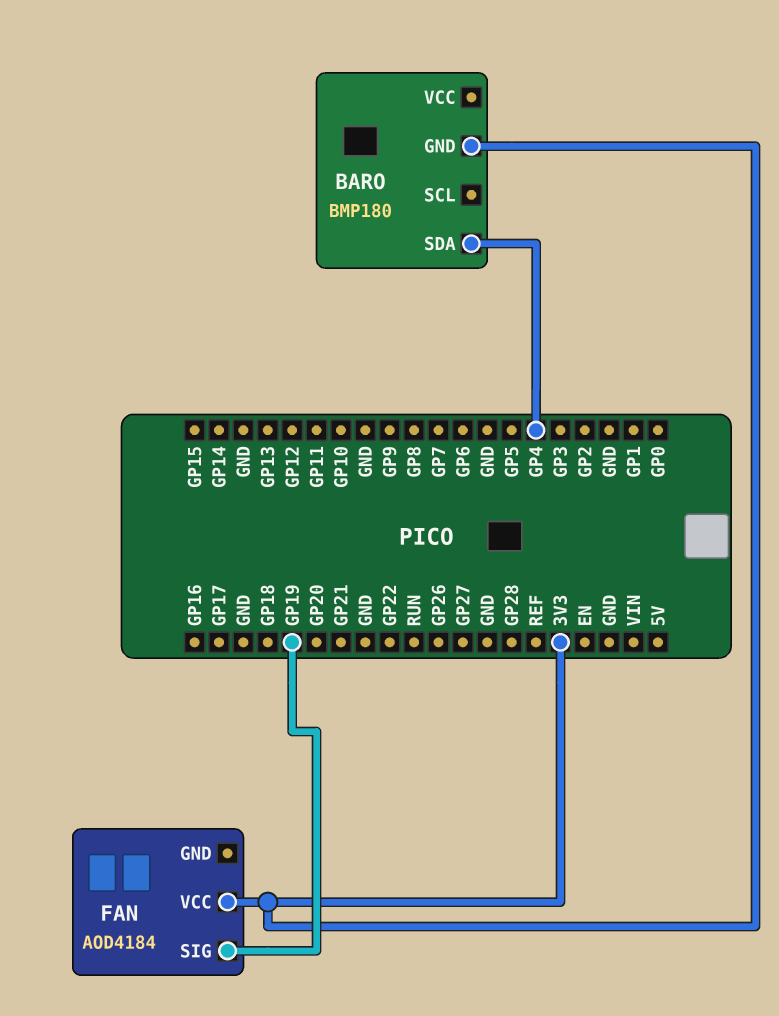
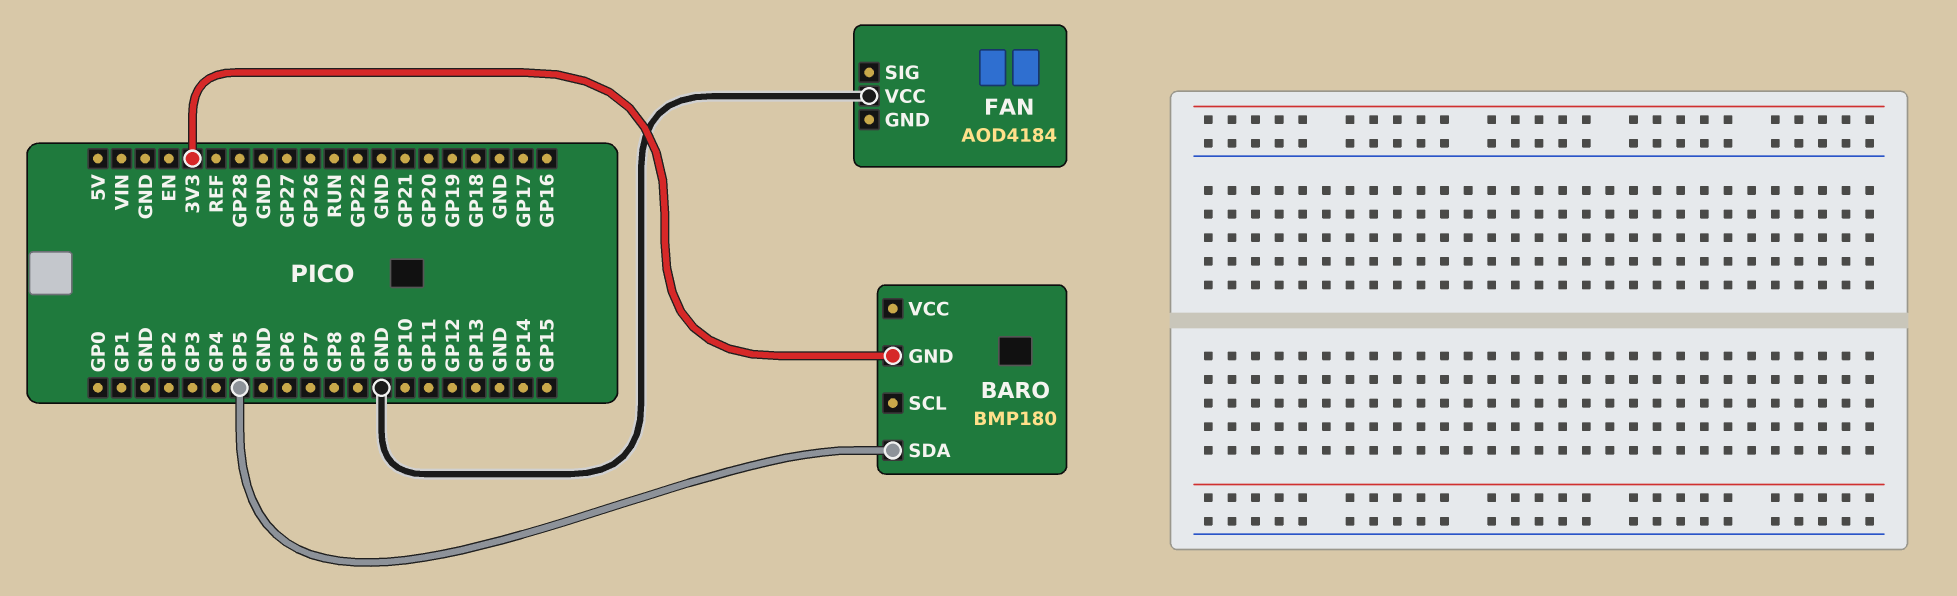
BARO pin SDA: GP4 -> GP5
FAN pin SIG: GP19 -> none
FAN pin VCC: 3V3 -> GND

